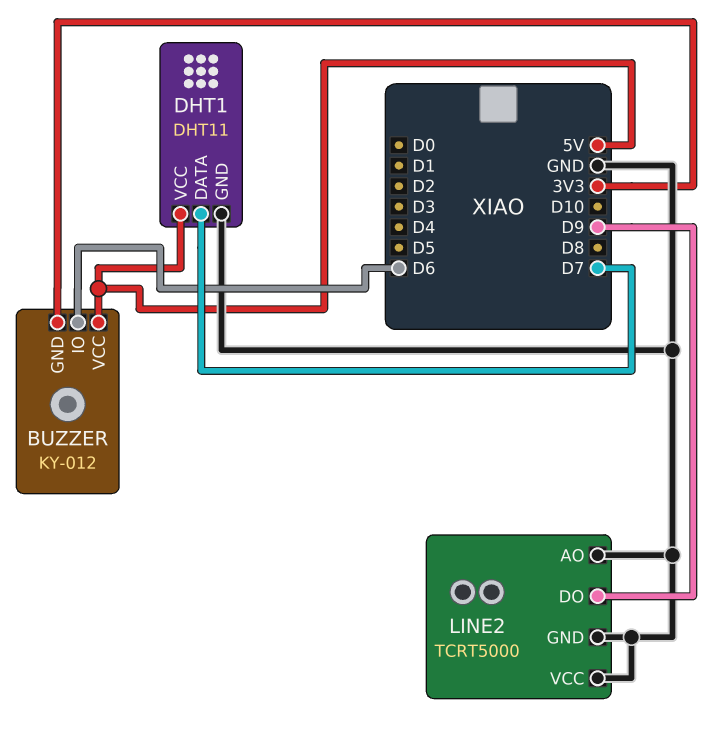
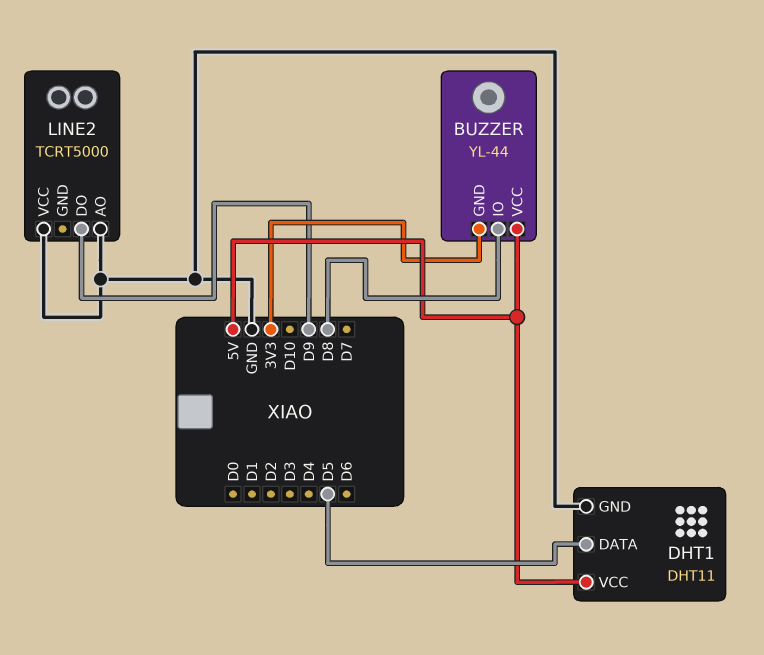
BUZZER: KY-012 -> YL-44
BUZZER pin IO: D6 -> D8
DHT1 pin DATA: D7 -> D5
LINE2 pin GND: GND -> none

